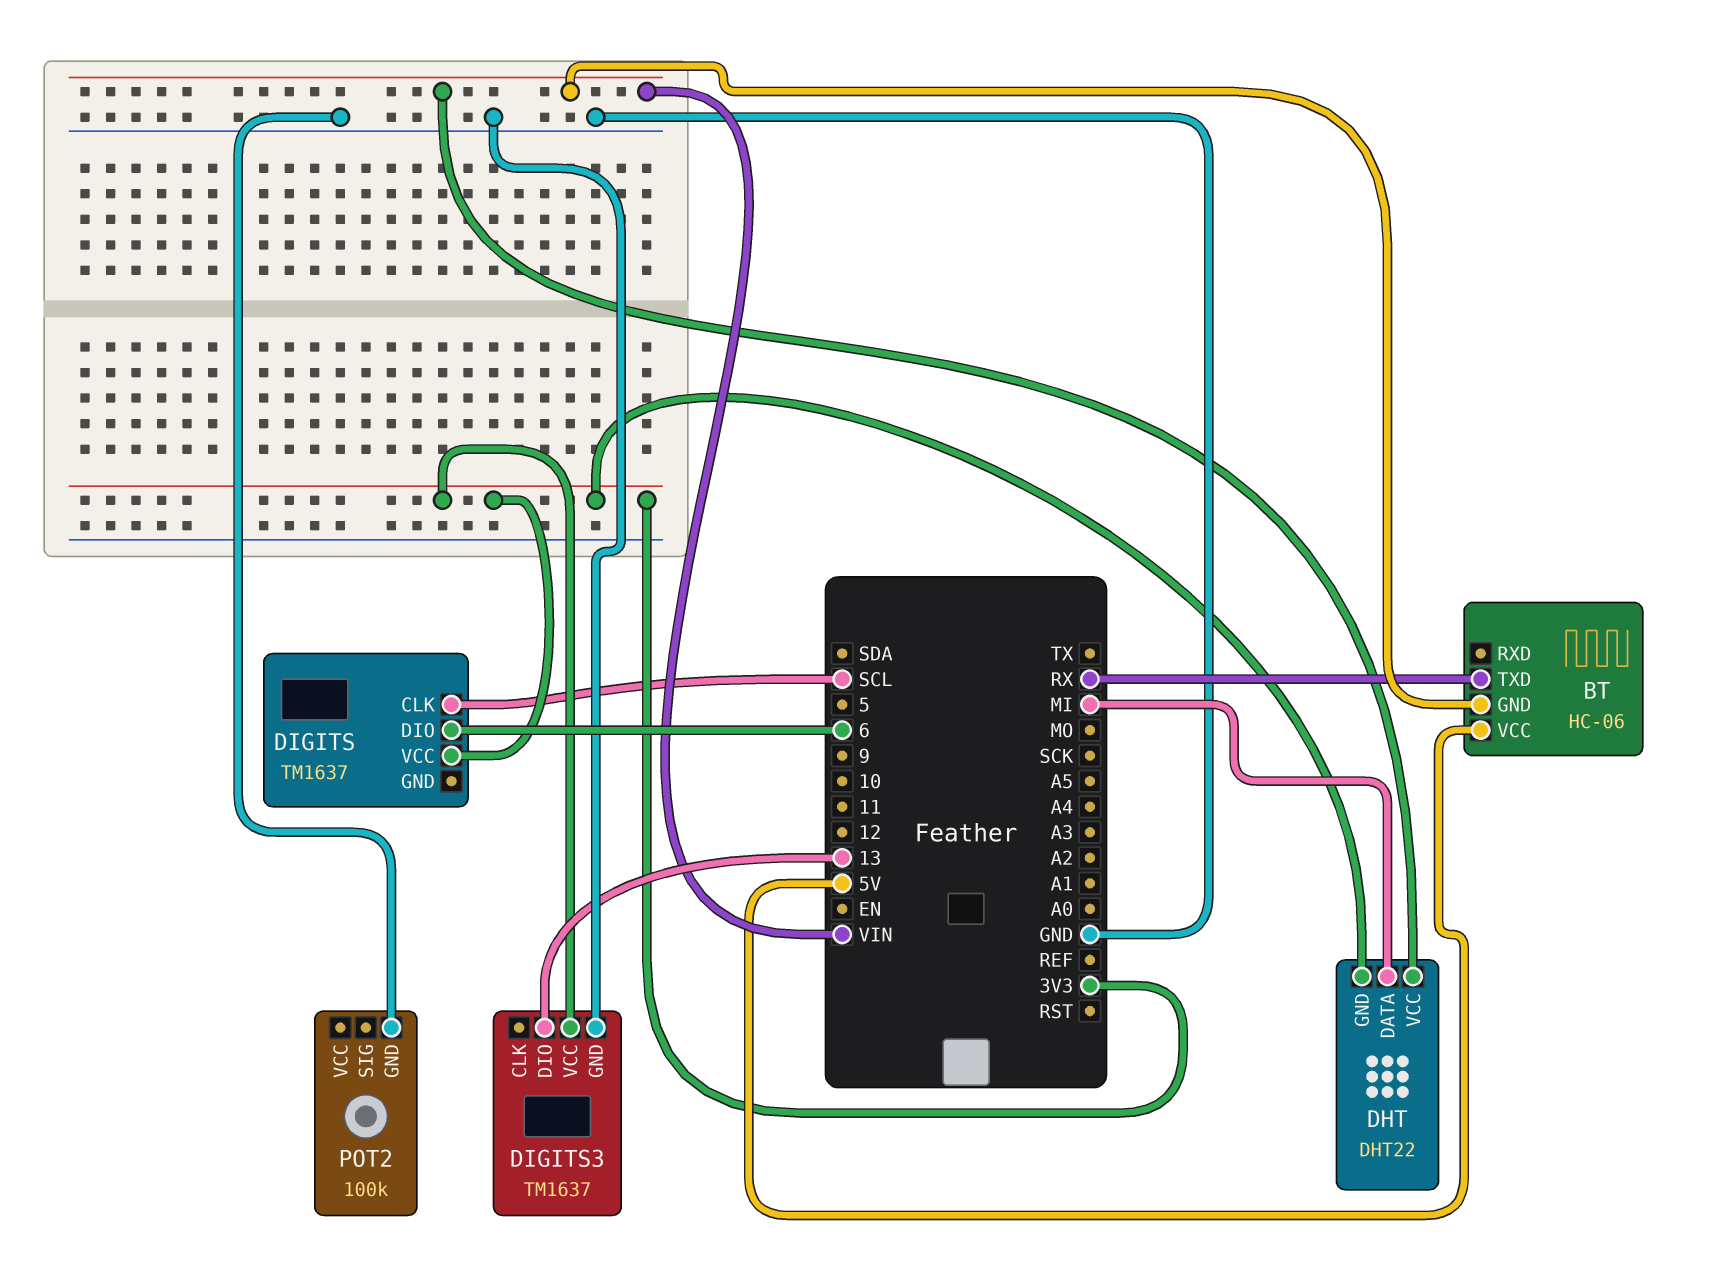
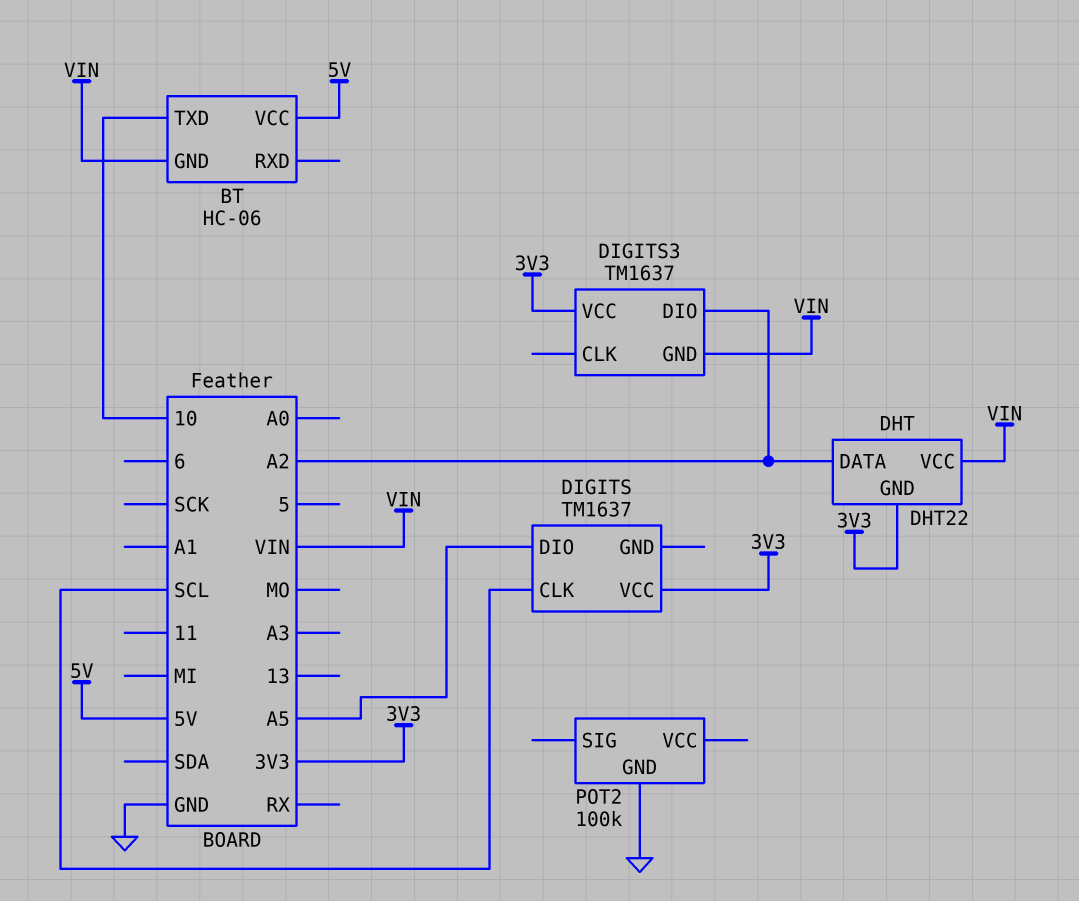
BT pin TXD: RX -> 10
DHT pin DATA: MI -> A2
DIGITS pin DIO: 6 -> A5
DIGITS3 pin DIO: 13 -> A2
DIGITS3 pin GND: GND -> VIN

